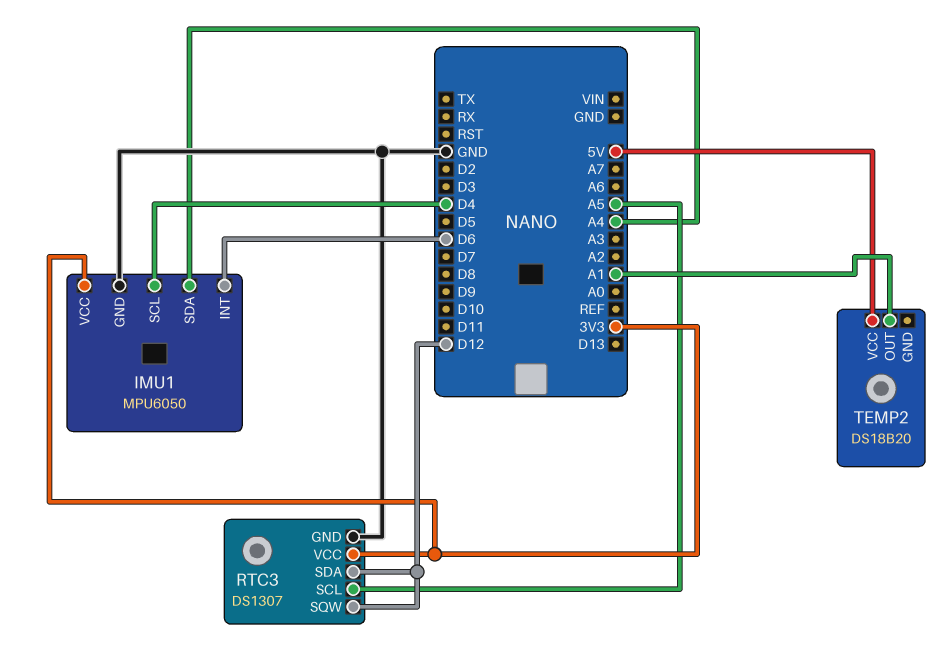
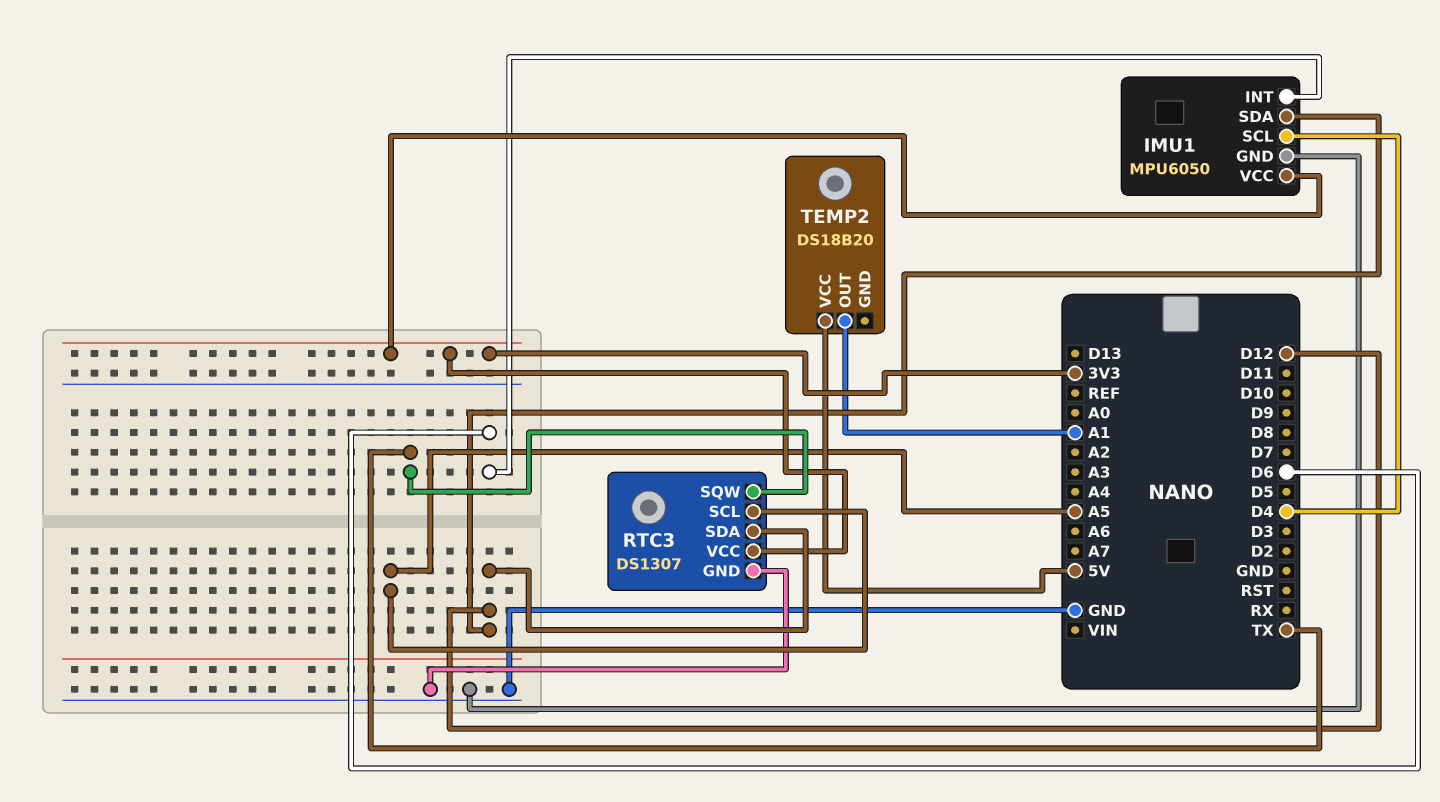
IMU1 pin SDA: A4 -> D12
RTC3 pin SQW: D12 -> TX

